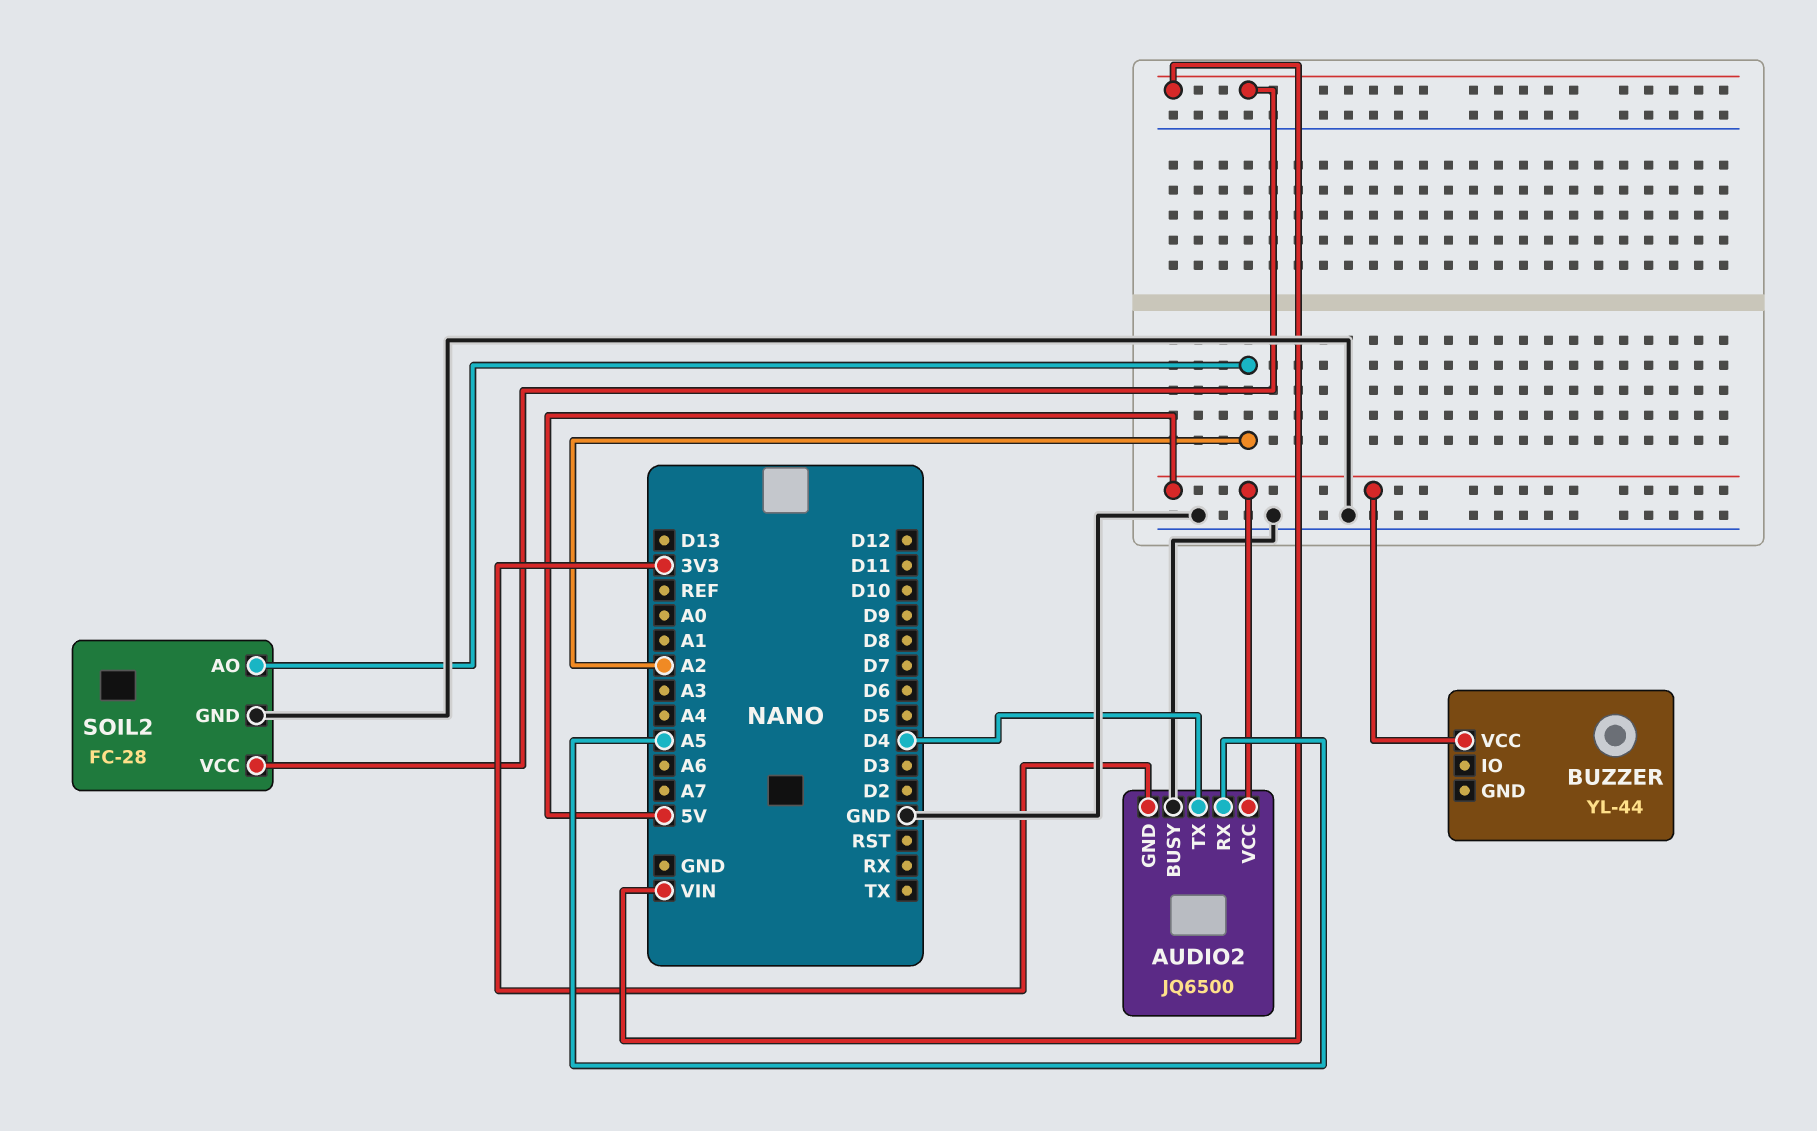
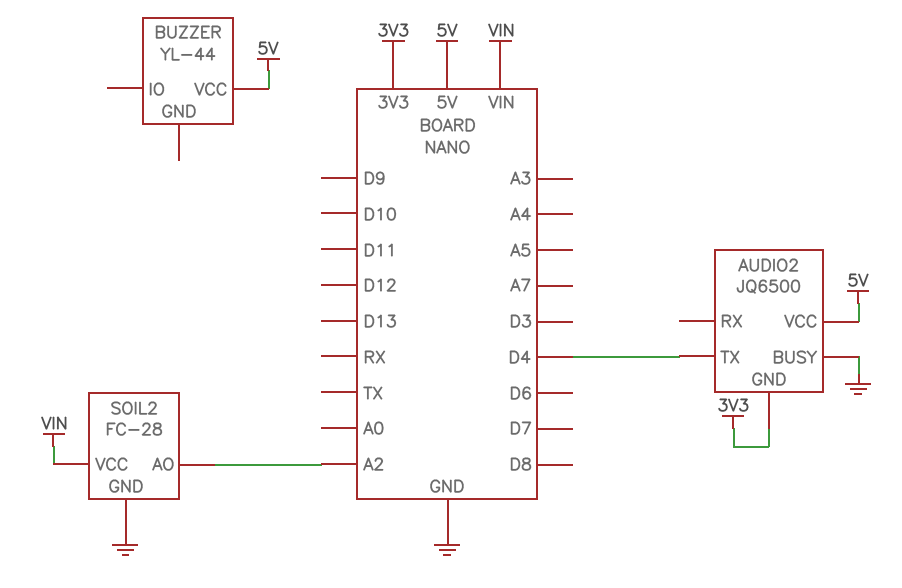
AUDIO2 pin RX: A5 -> none

